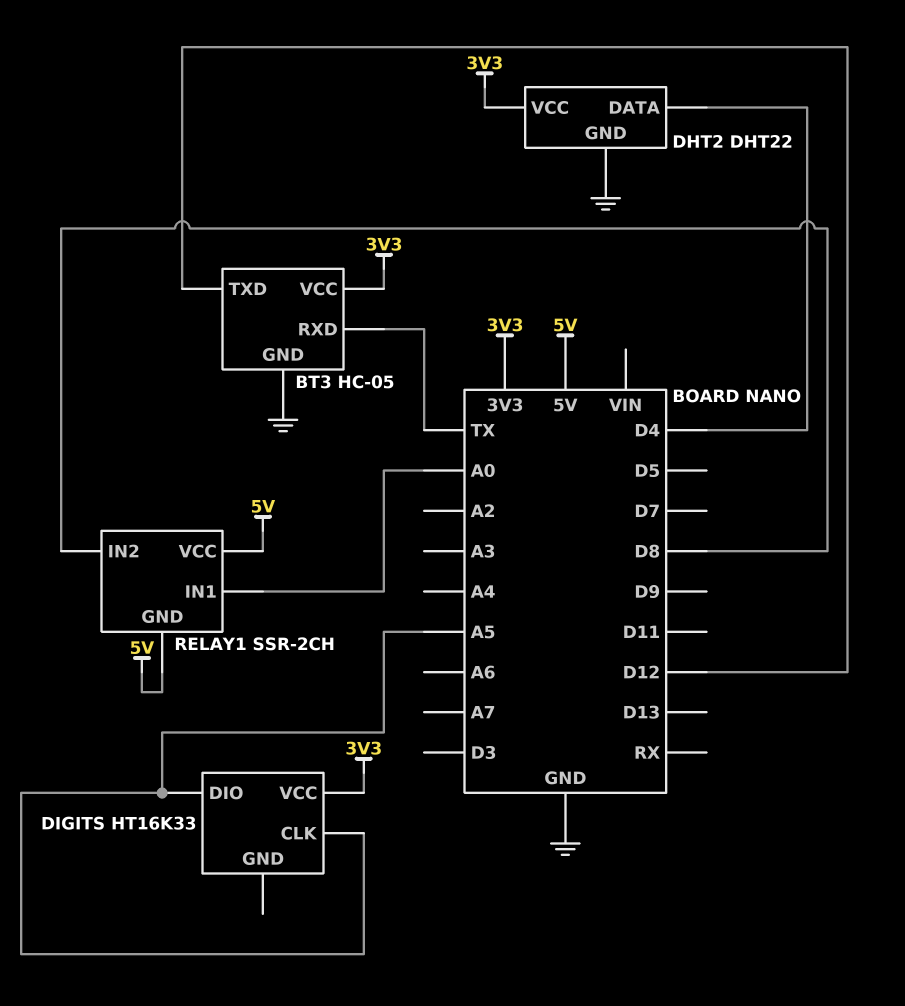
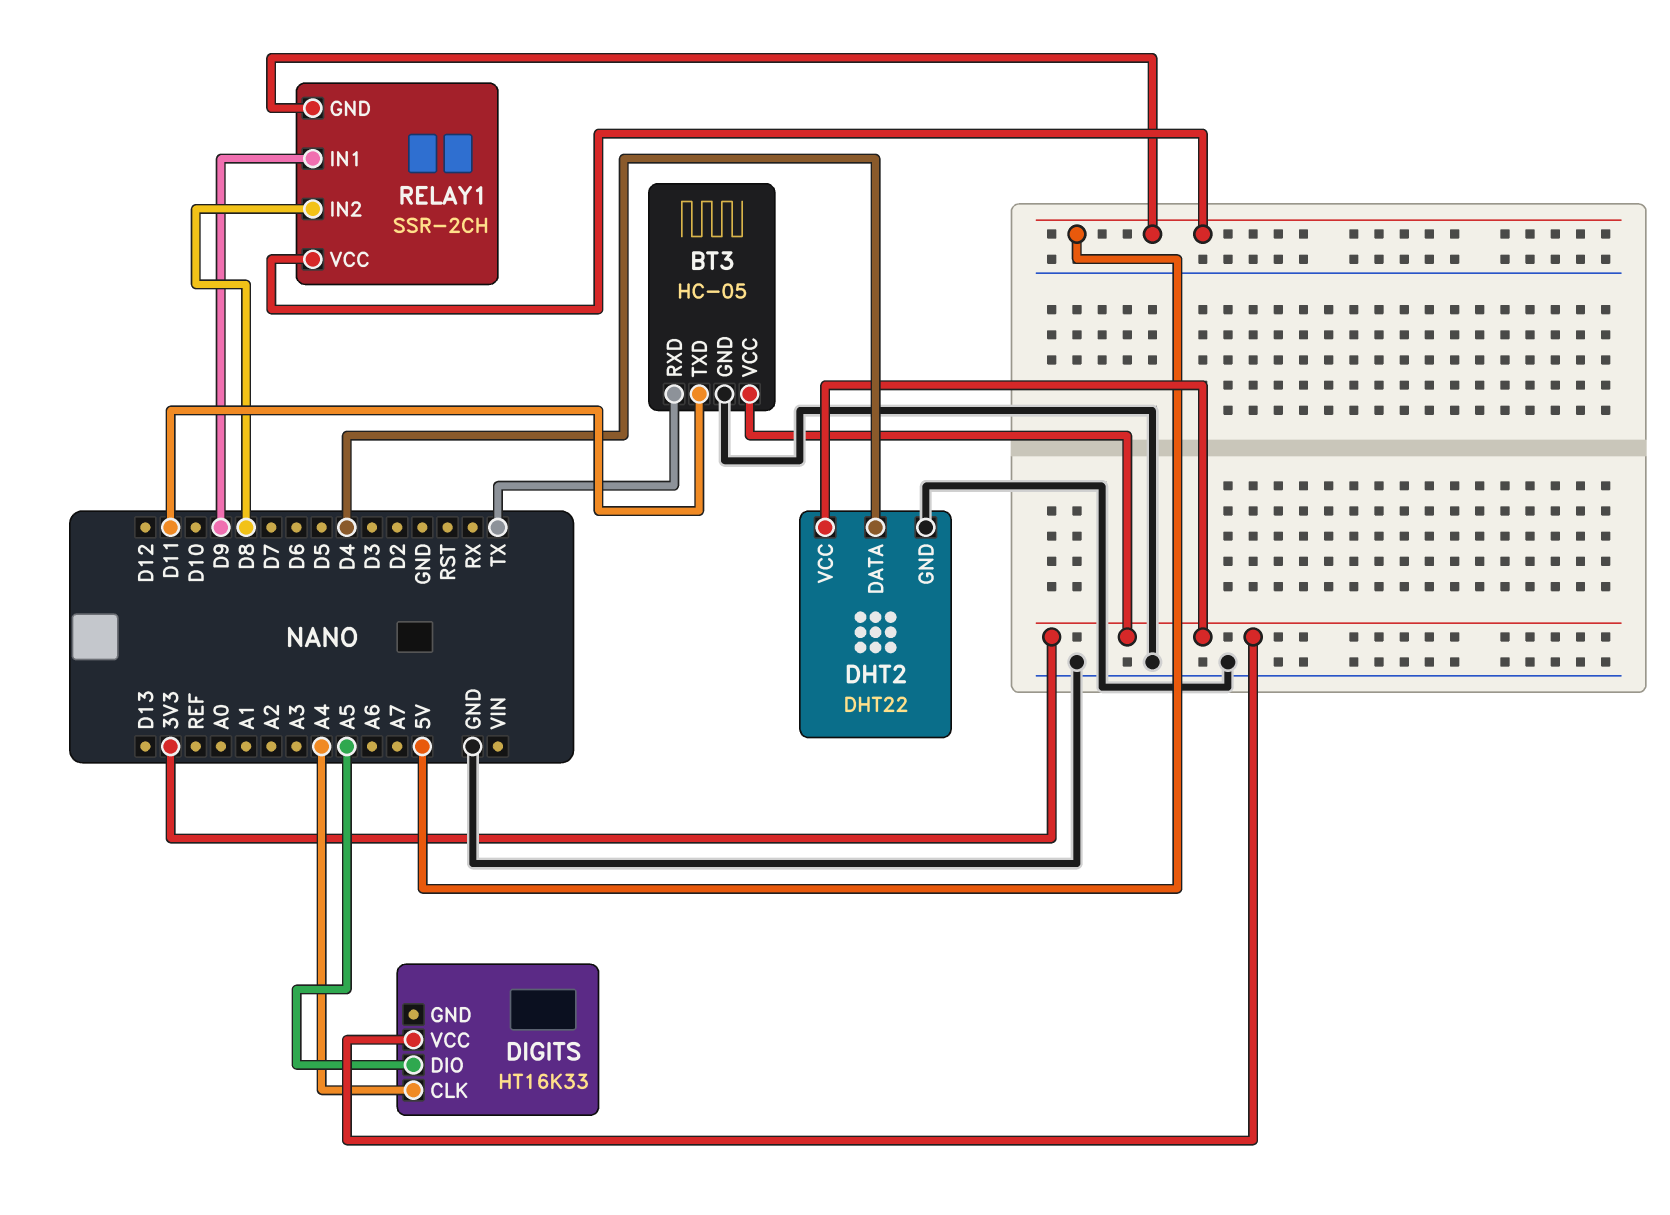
BT3 pin TXD: D12 -> D11
DIGITS pin CLK: A5 -> A4
RELAY1 pin IN1: A0 -> D9

